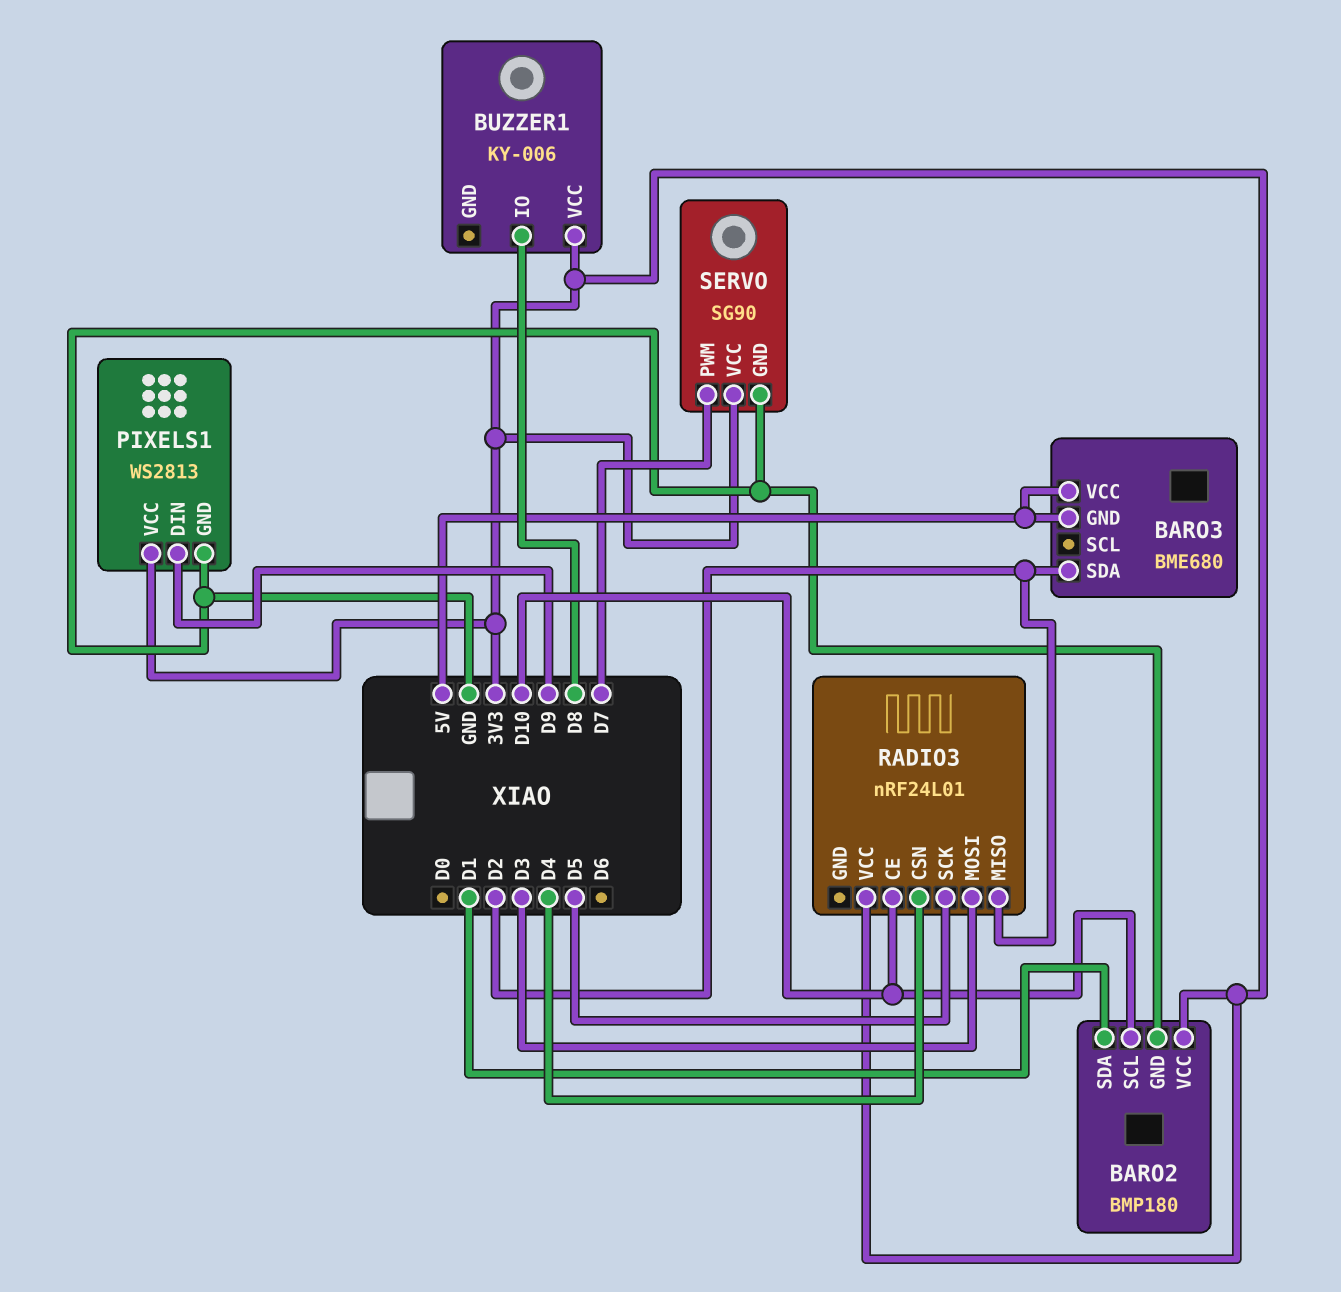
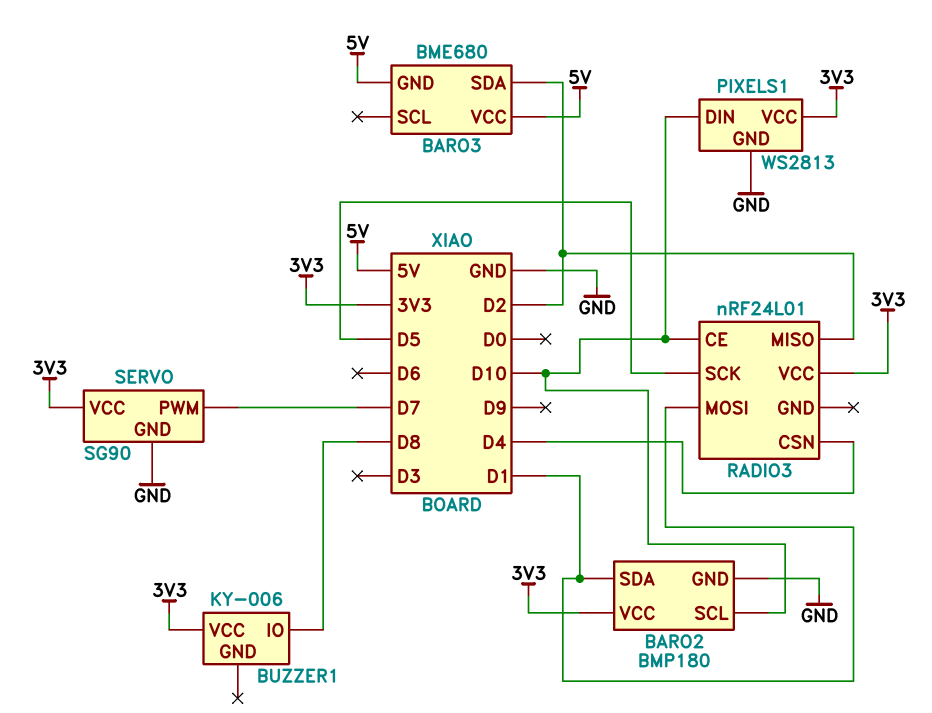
PIXELS1 pin DIN: D9 -> D10
RADIO3 pin MOSI: D3 -> D1

